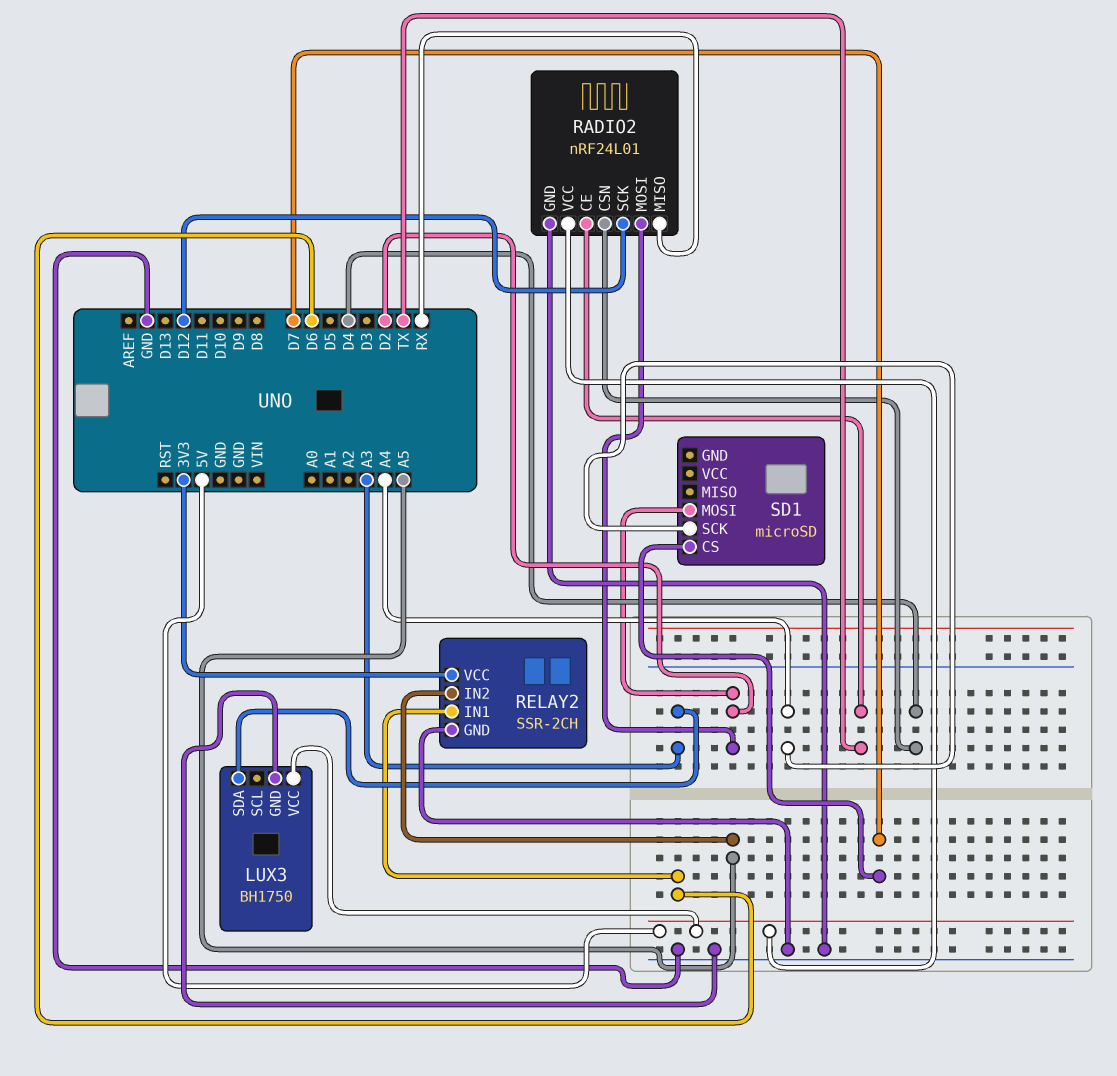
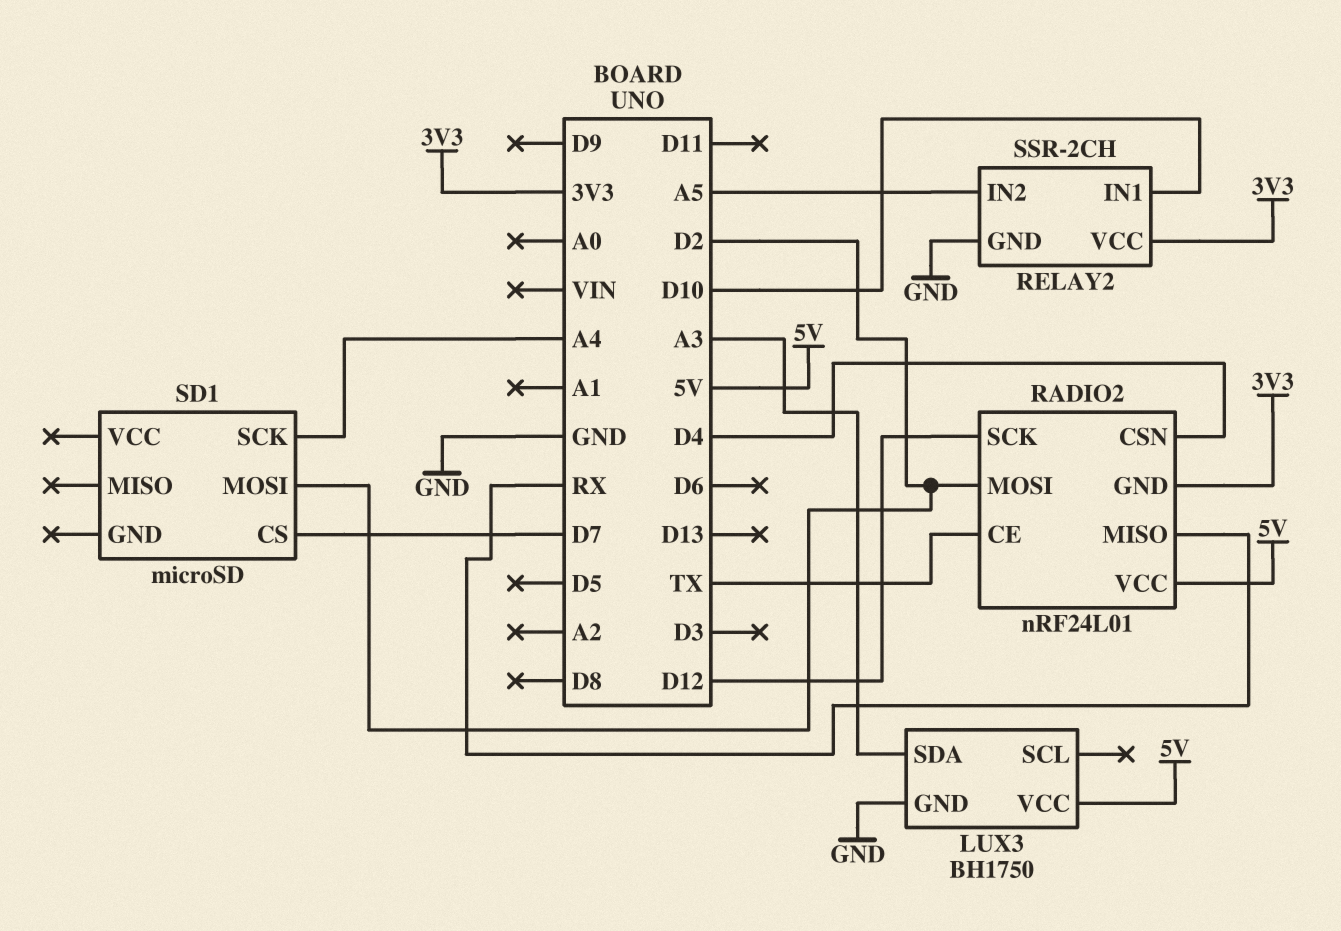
RADIO2 pin GND: GND -> 3V3
RELAY2 pin IN1: D6 -> D10

